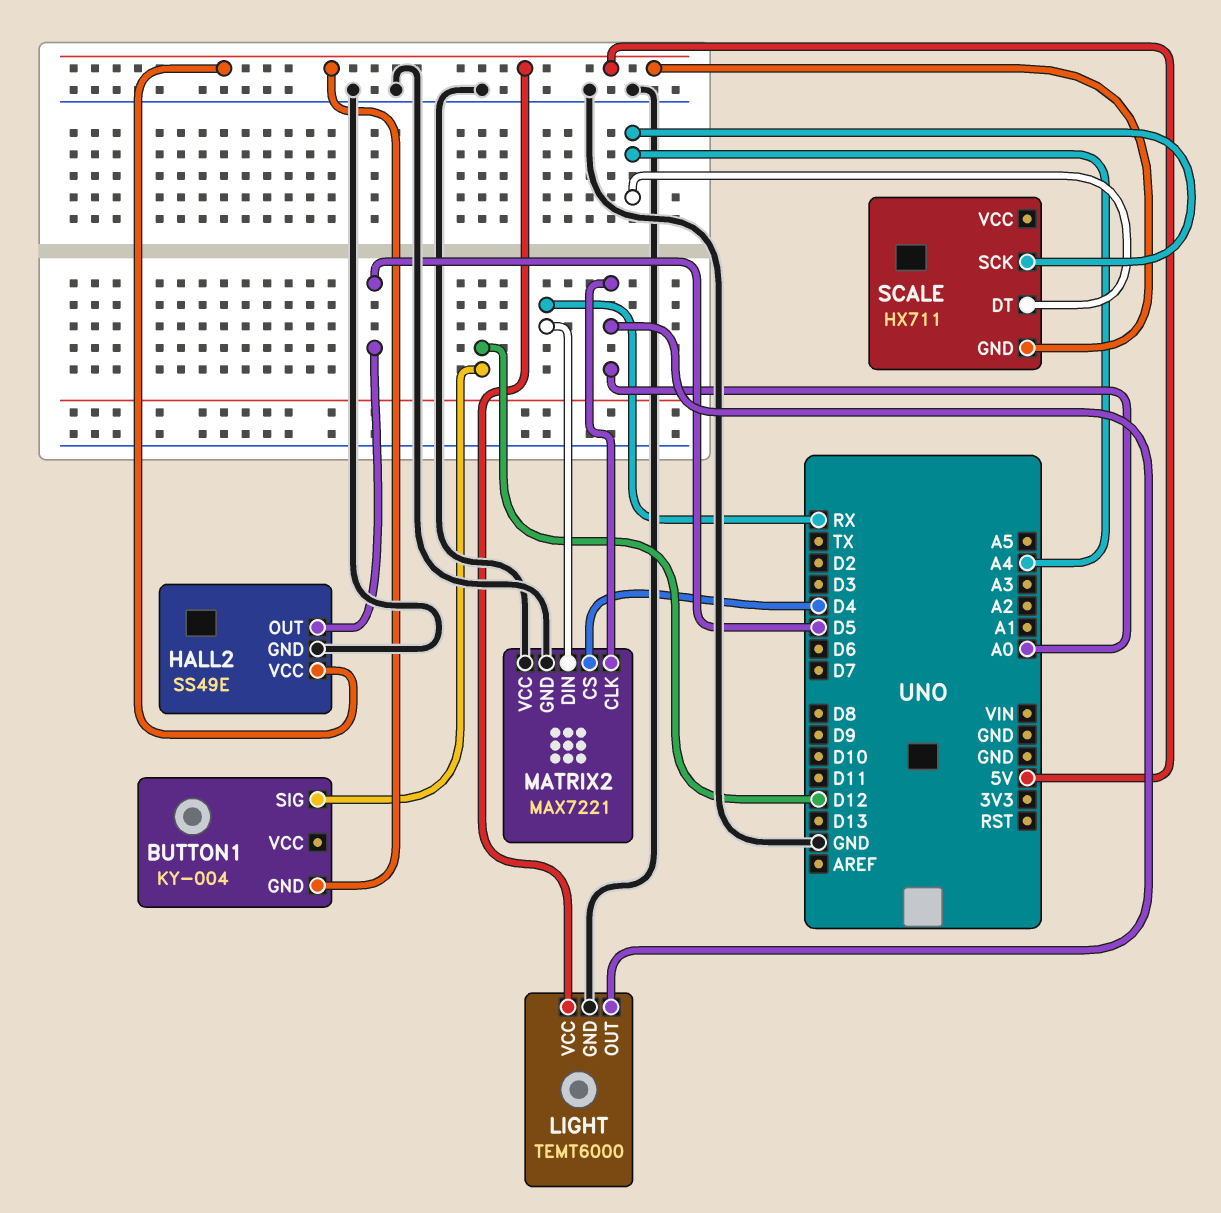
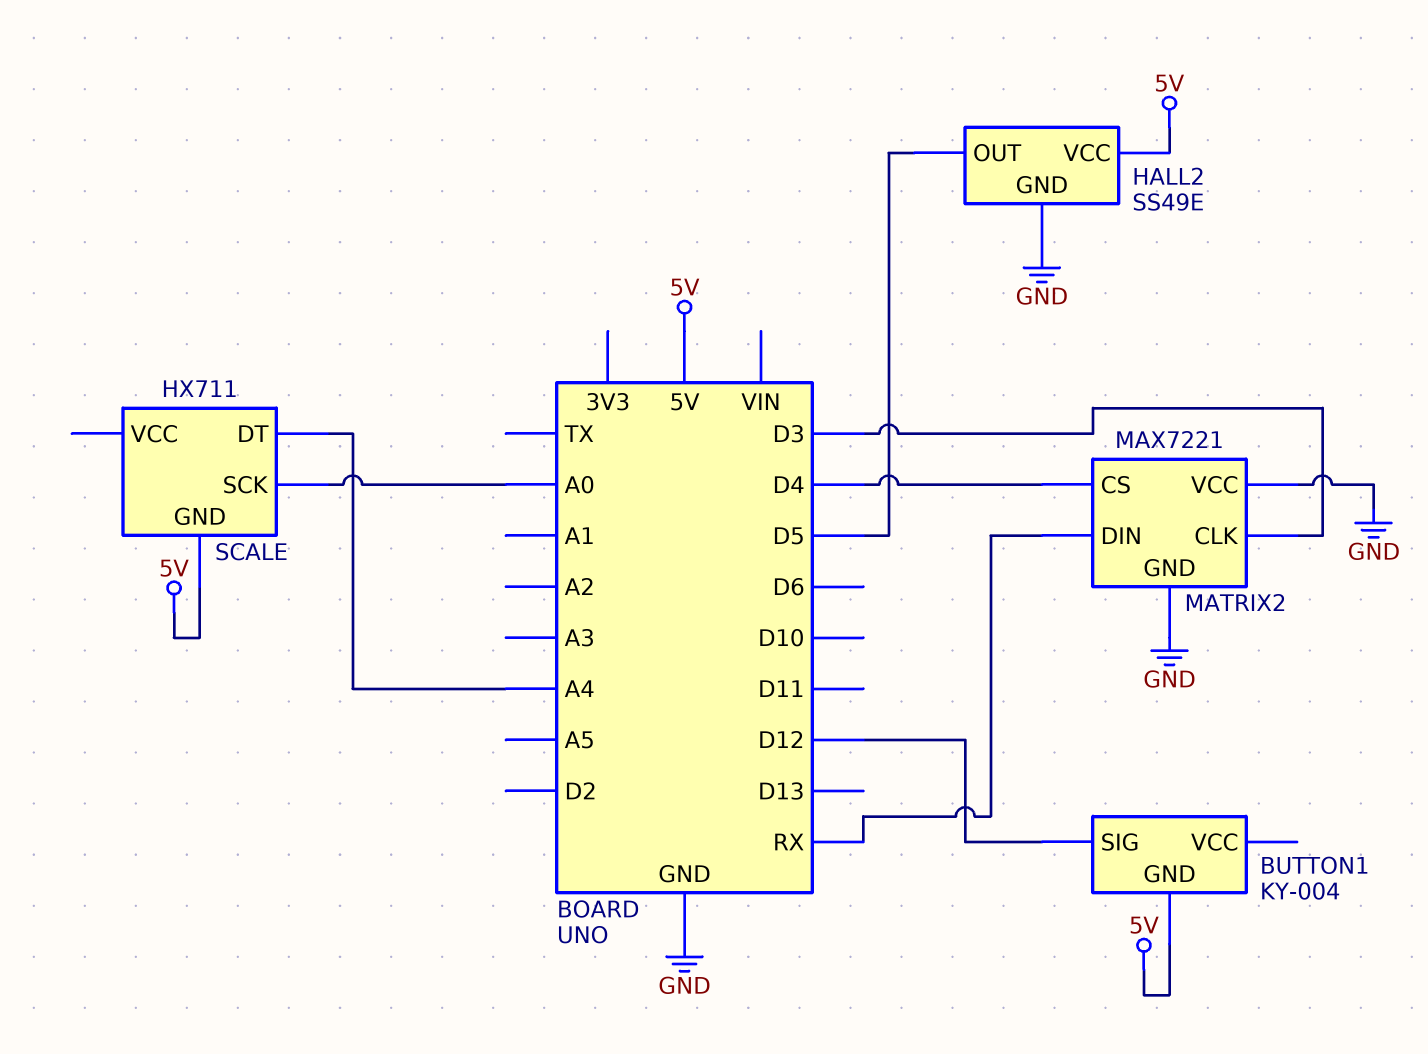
LIGHT: TEMT6000 -> none
LIGHT pin GND: GND -> none
LIGHT pin OUT: A0 -> none
LIGHT pin VCC: 5V -> none
MATRIX2 pin CLK: A0 -> D3
SCALE pin SCK: A4 -> A0

